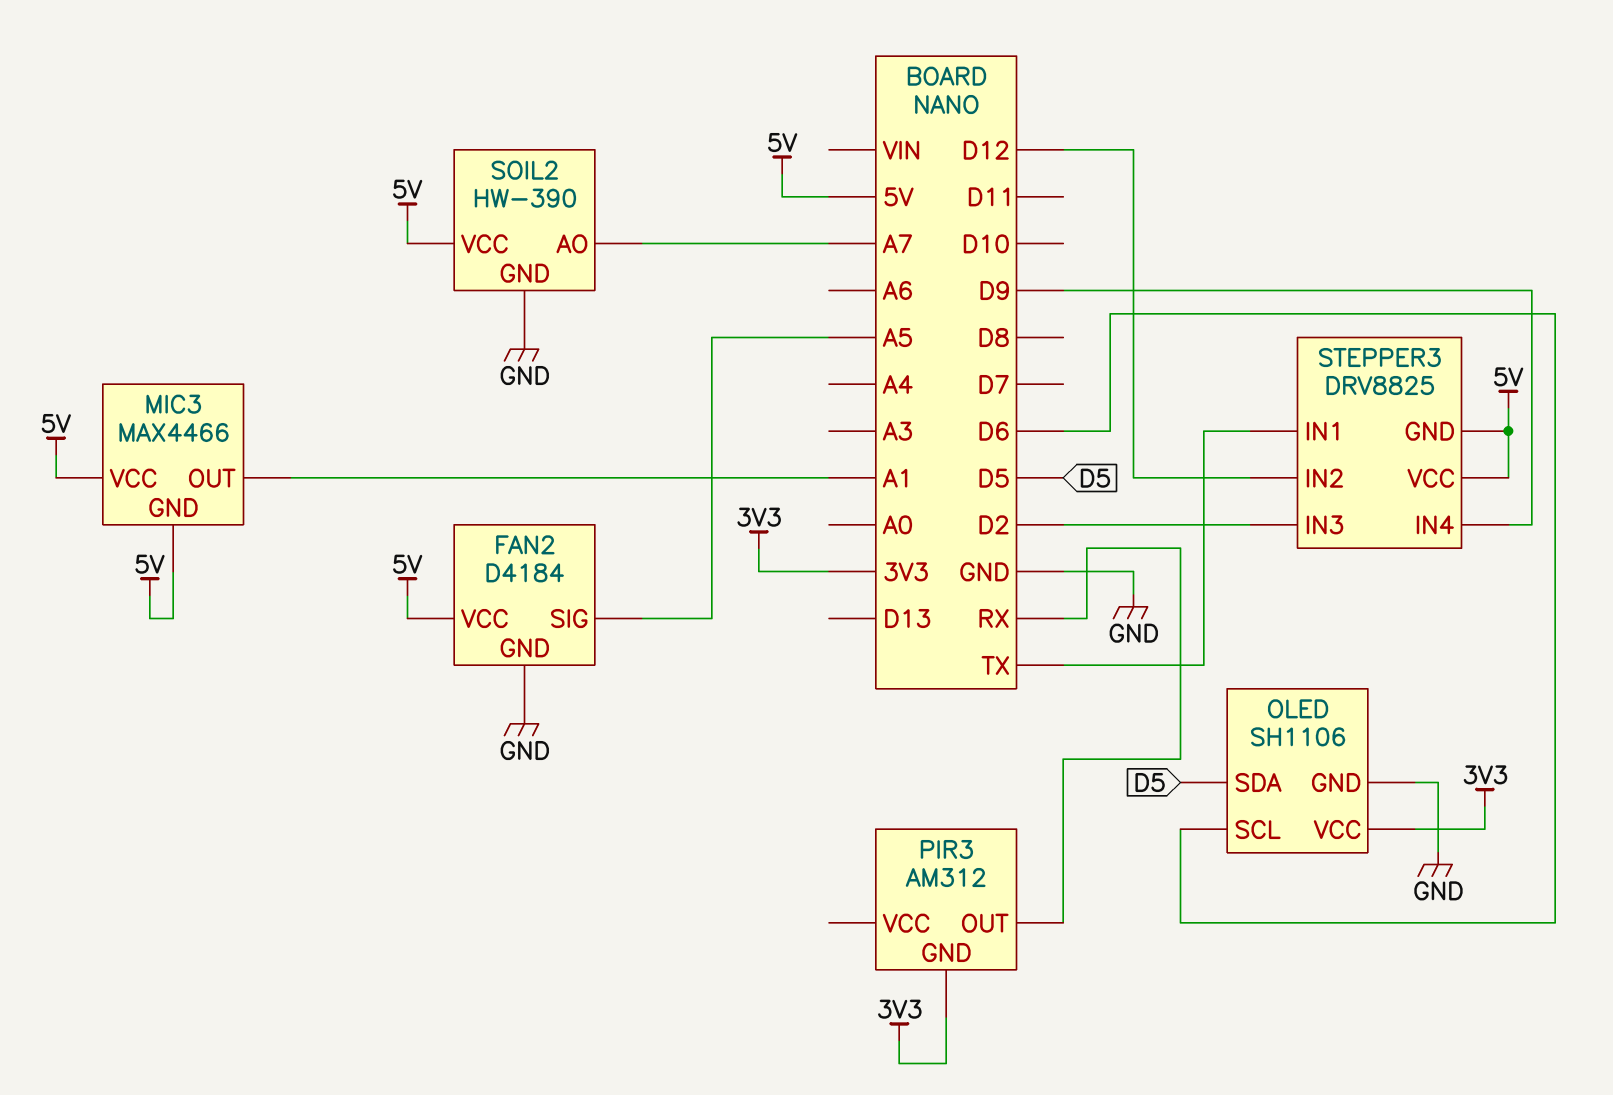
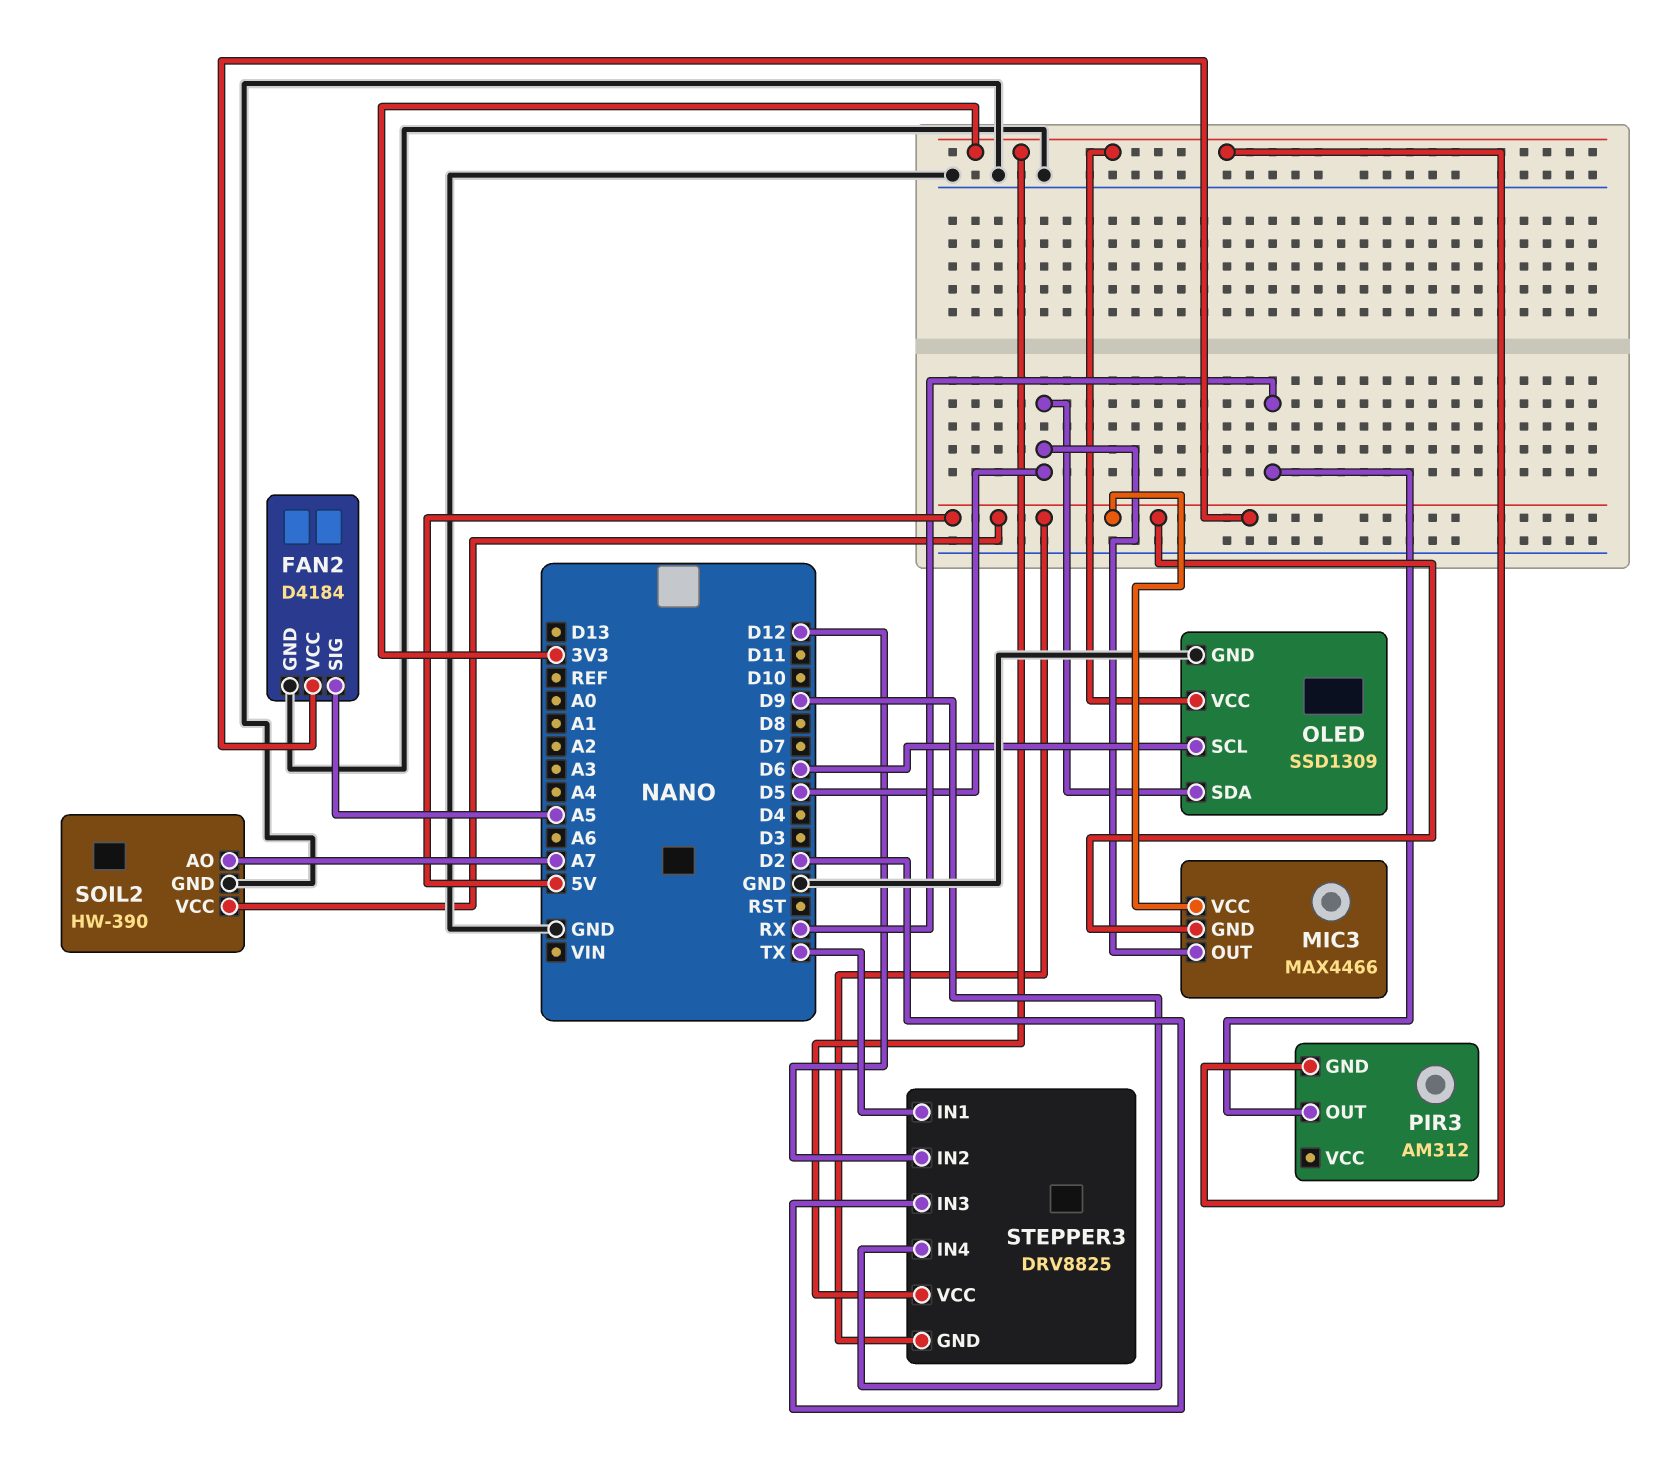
MIC3 pin OUT: A1 -> D5
OLED: SH1106 -> SSD1309
STEPPER3 pin VCC: 5V -> 3V3

